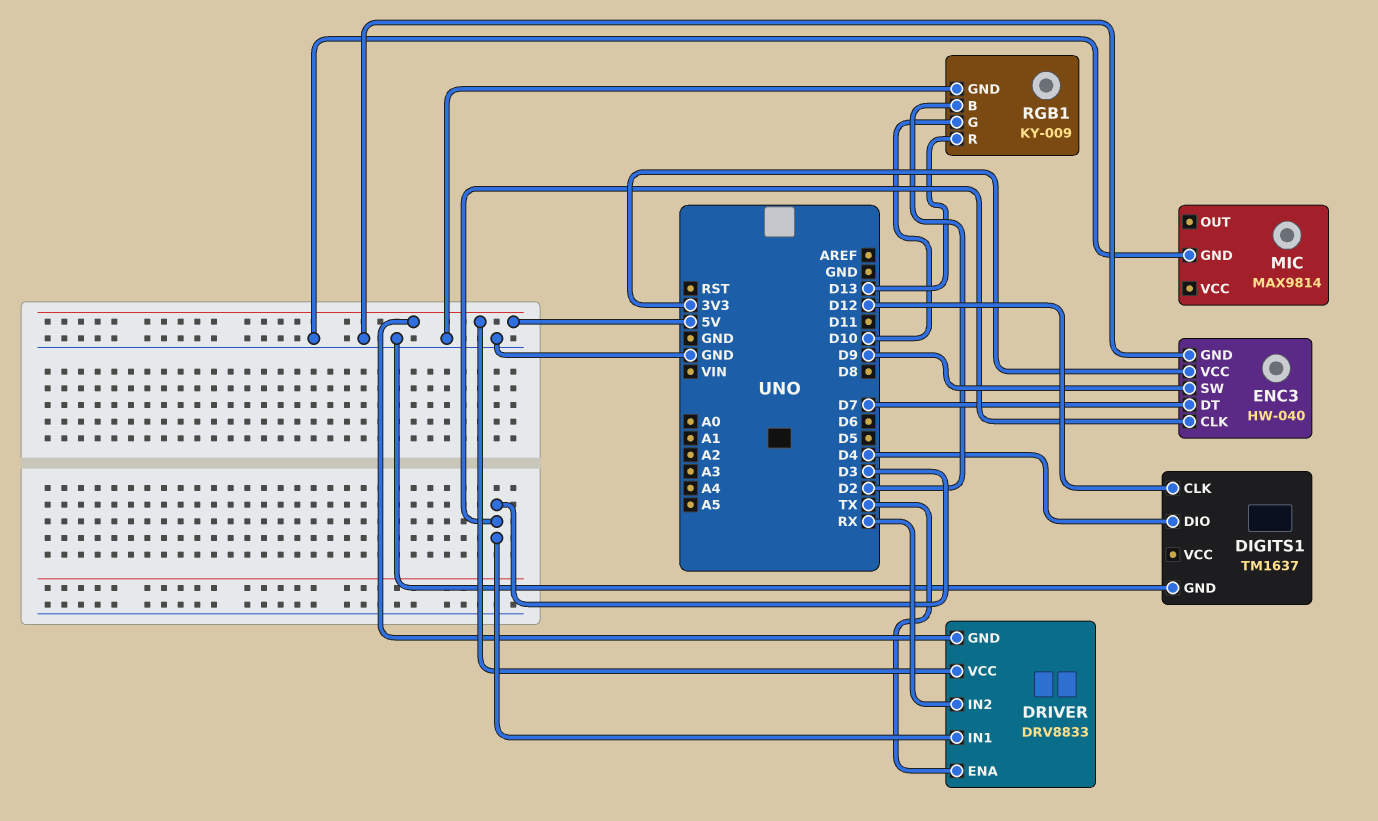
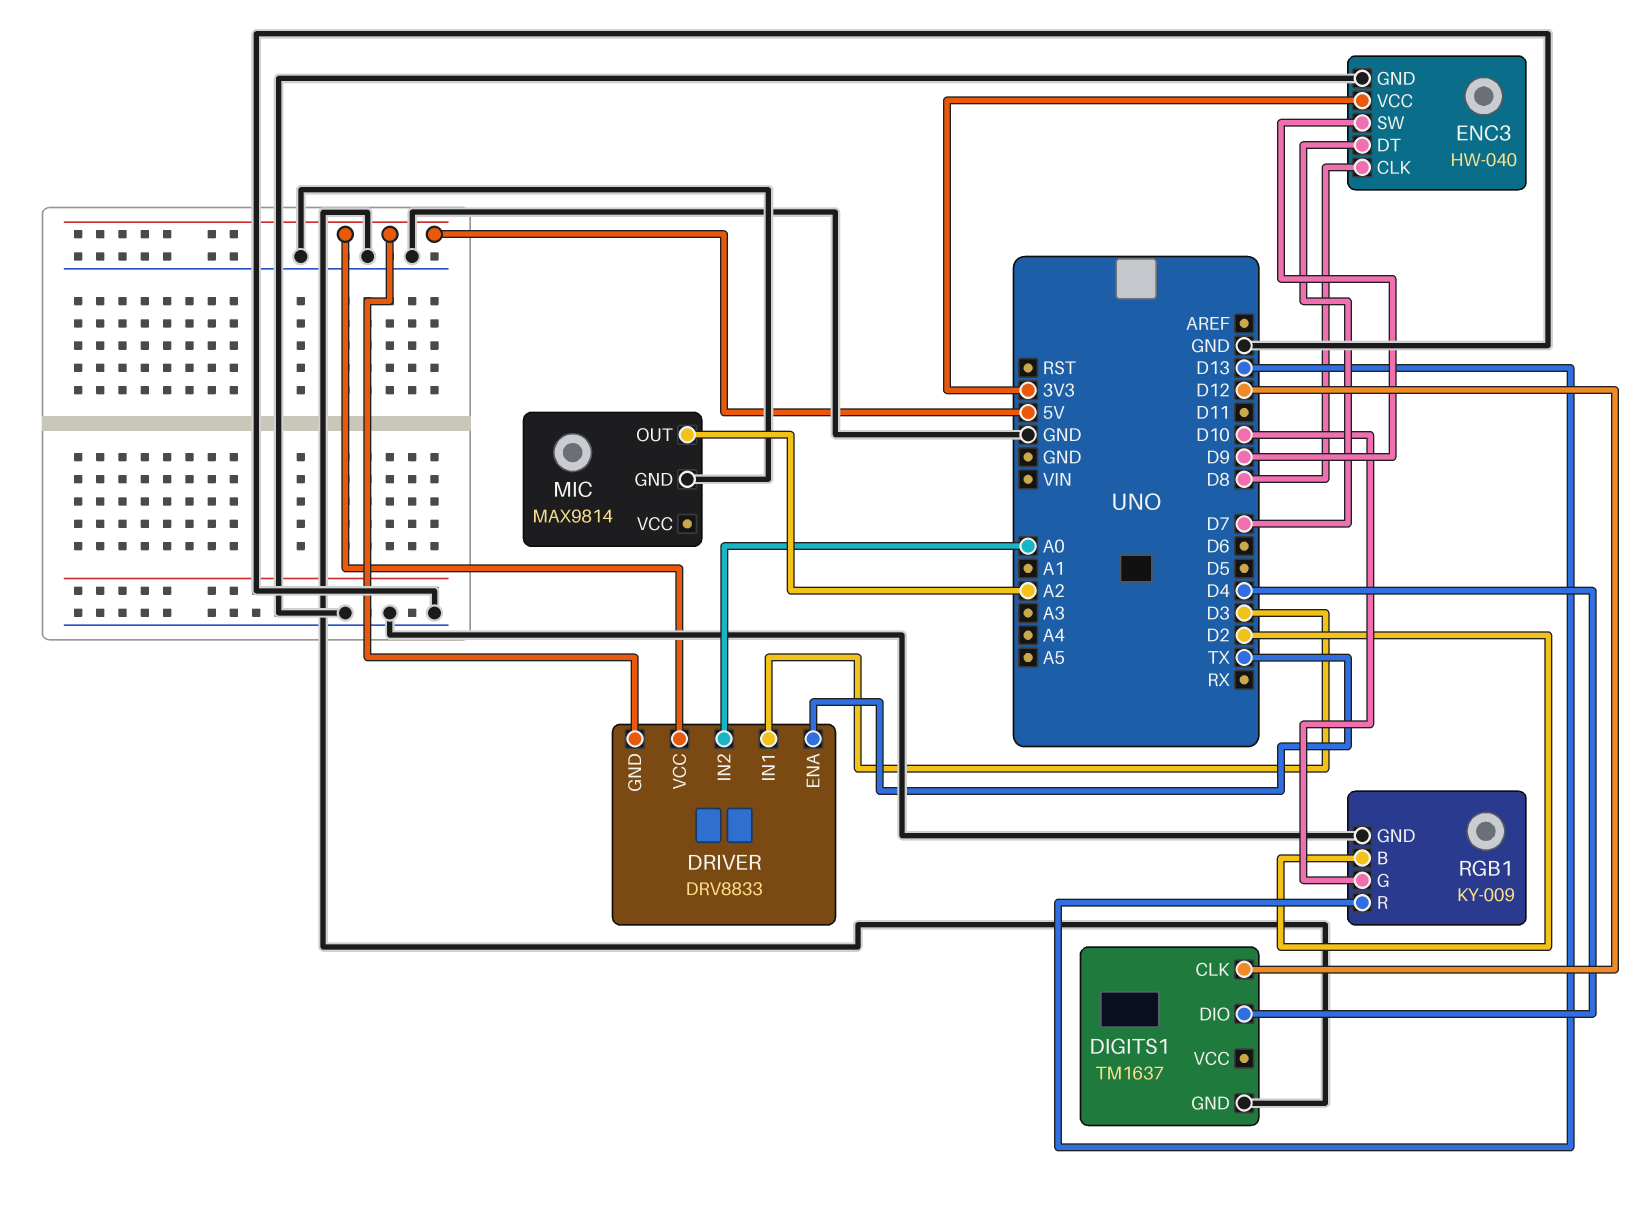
DRIVER pin IN2: RX -> A0
ENC3 pin CLK: D3 -> D8
MIC pin OUT: none -> A2

